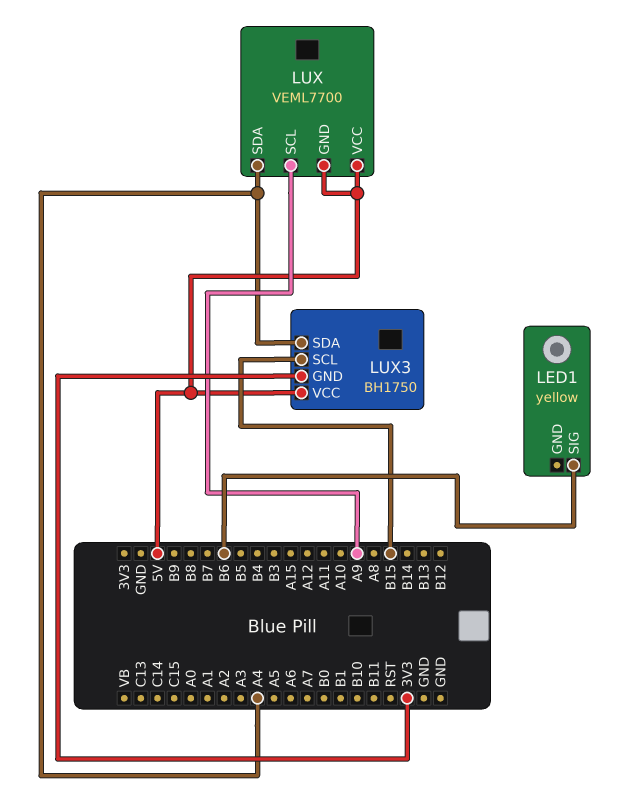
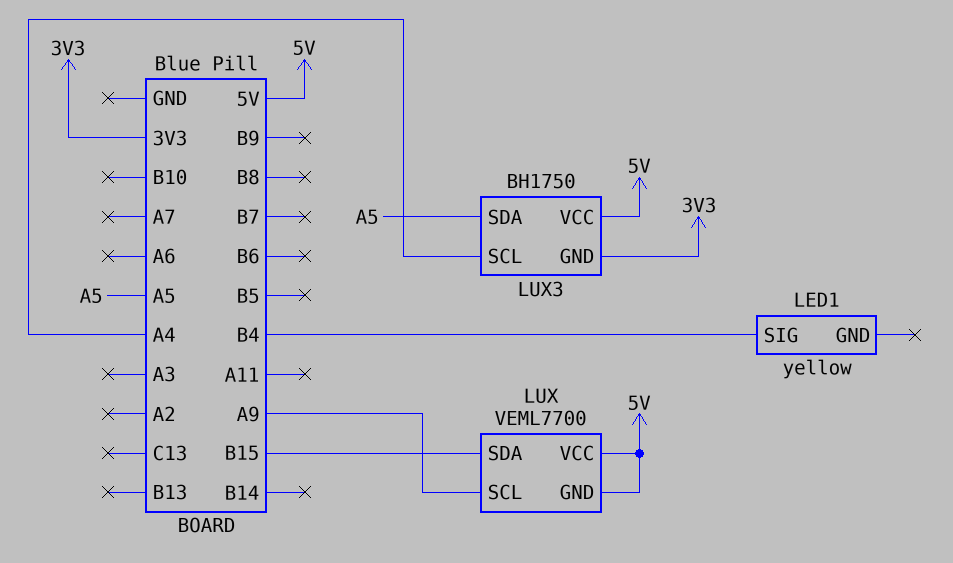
LED1 pin SIG: B6 -> B4
LUX pin SDA: A4 -> B15
LUX3 pin SCL: B15 -> A4
LUX3 pin SDA: A4 -> A5

